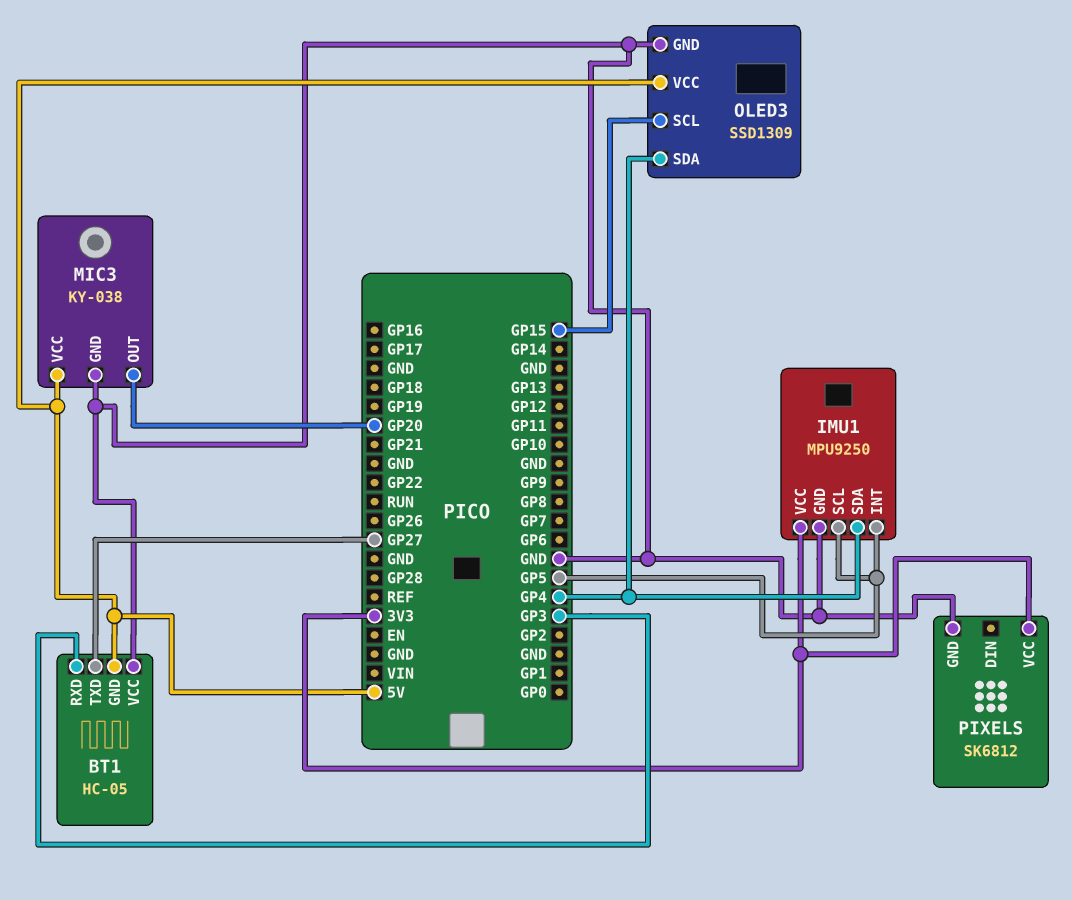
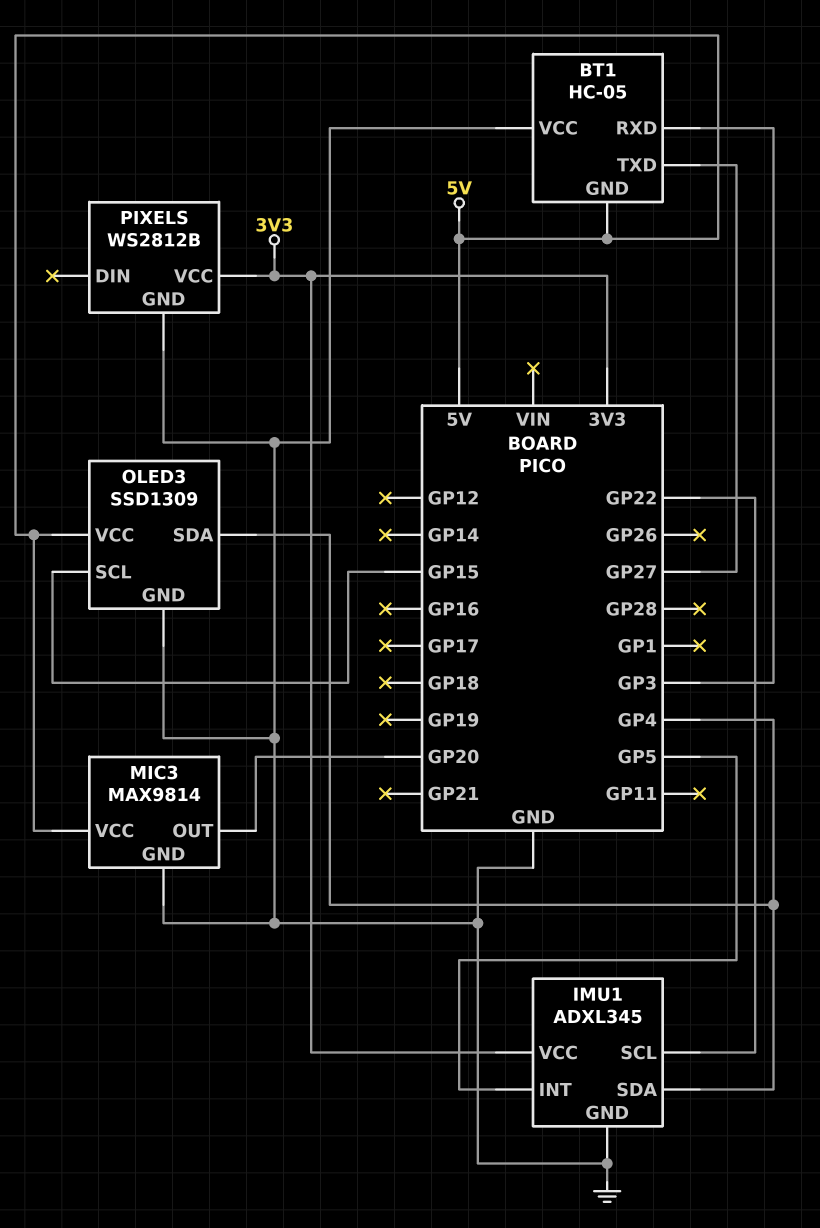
IMU1: MPU9250 -> ADXL345
IMU1 pin SCL: GP5 -> GP22
MIC3: KY-038 -> MAX9814
PIXELS: SK6812 -> WS2812B

